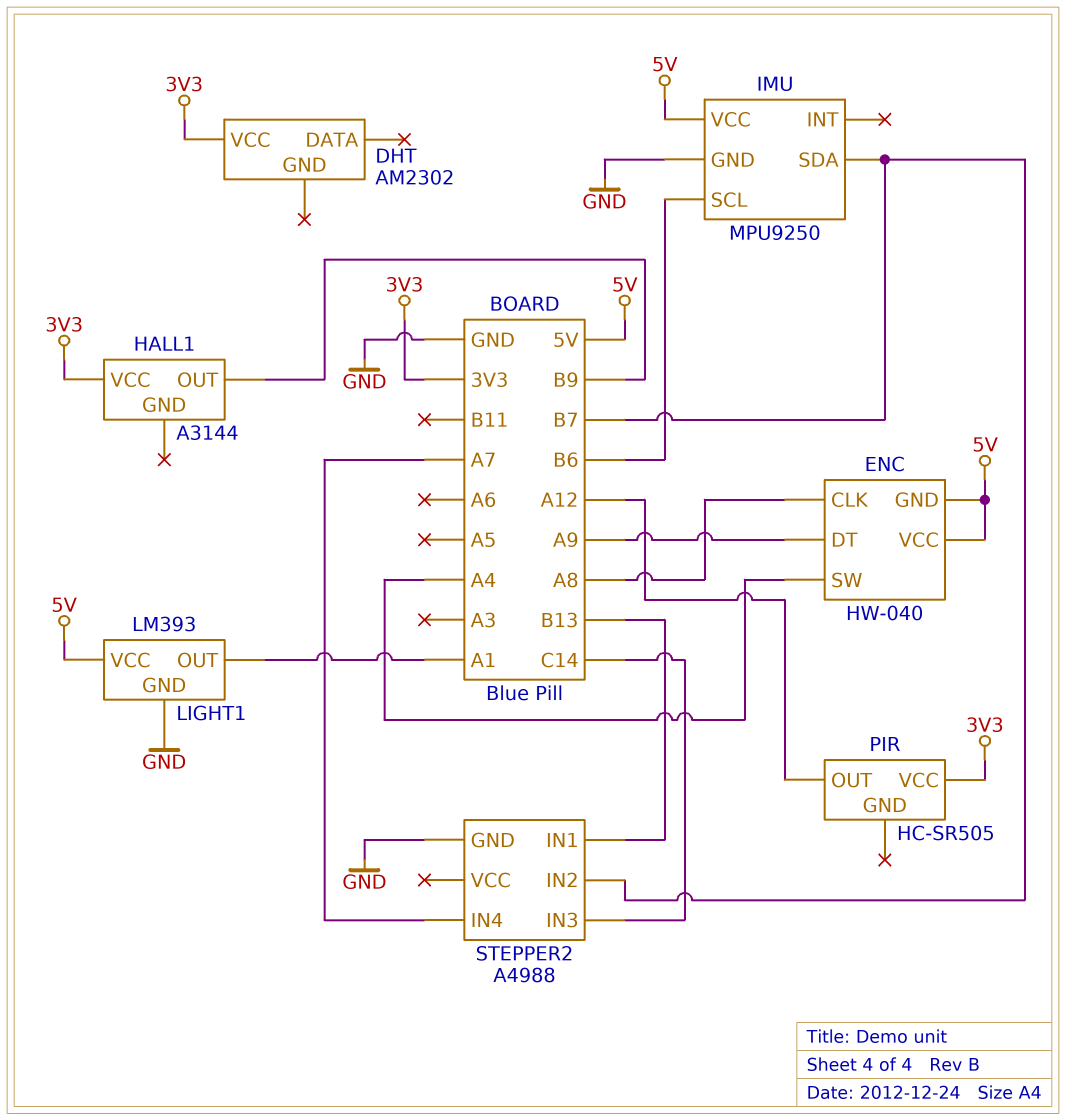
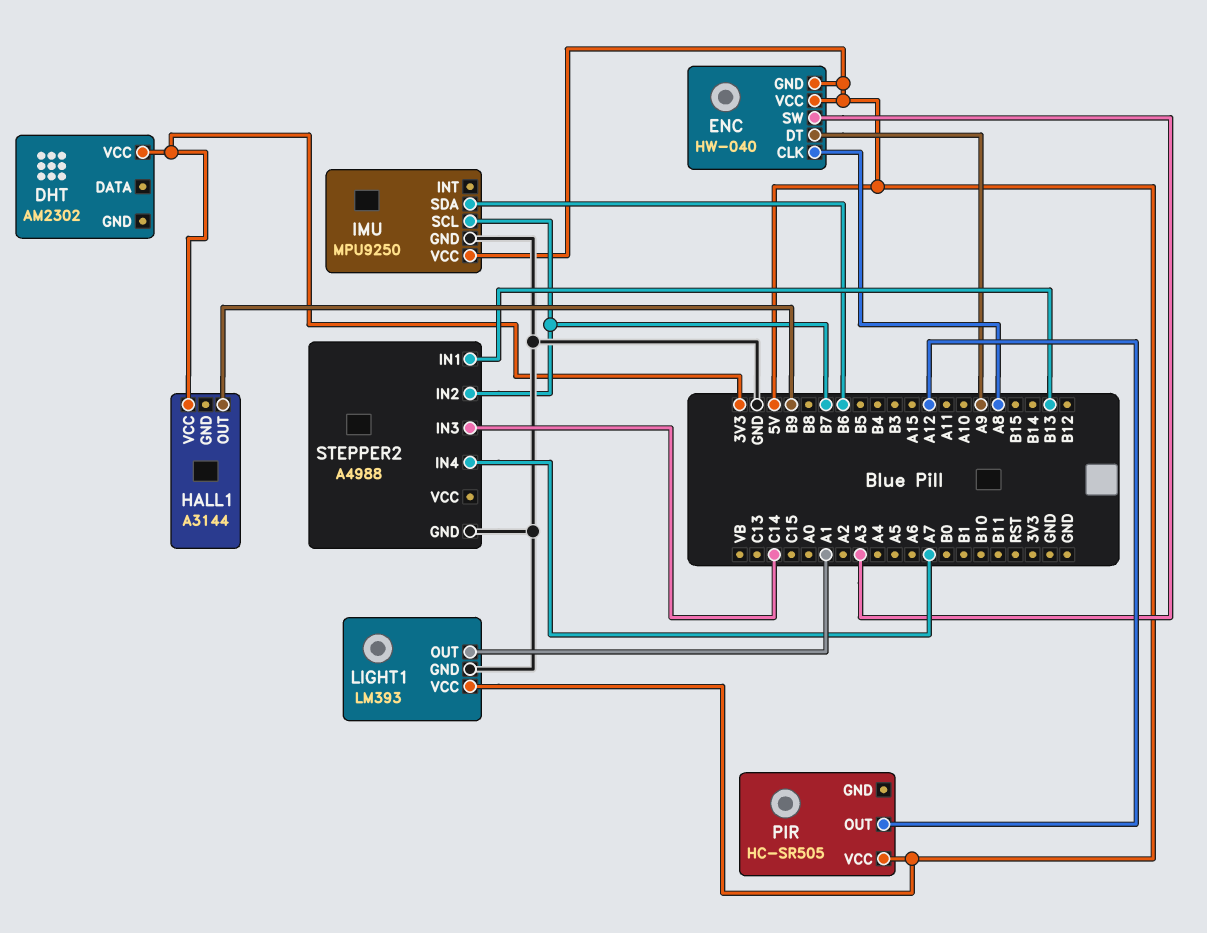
ENC pin SW: A4 -> A3
IMU pin SCL: B6 -> B7
IMU pin SDA: B7 -> B6
PIR pin VCC: 3V3 -> 5V

